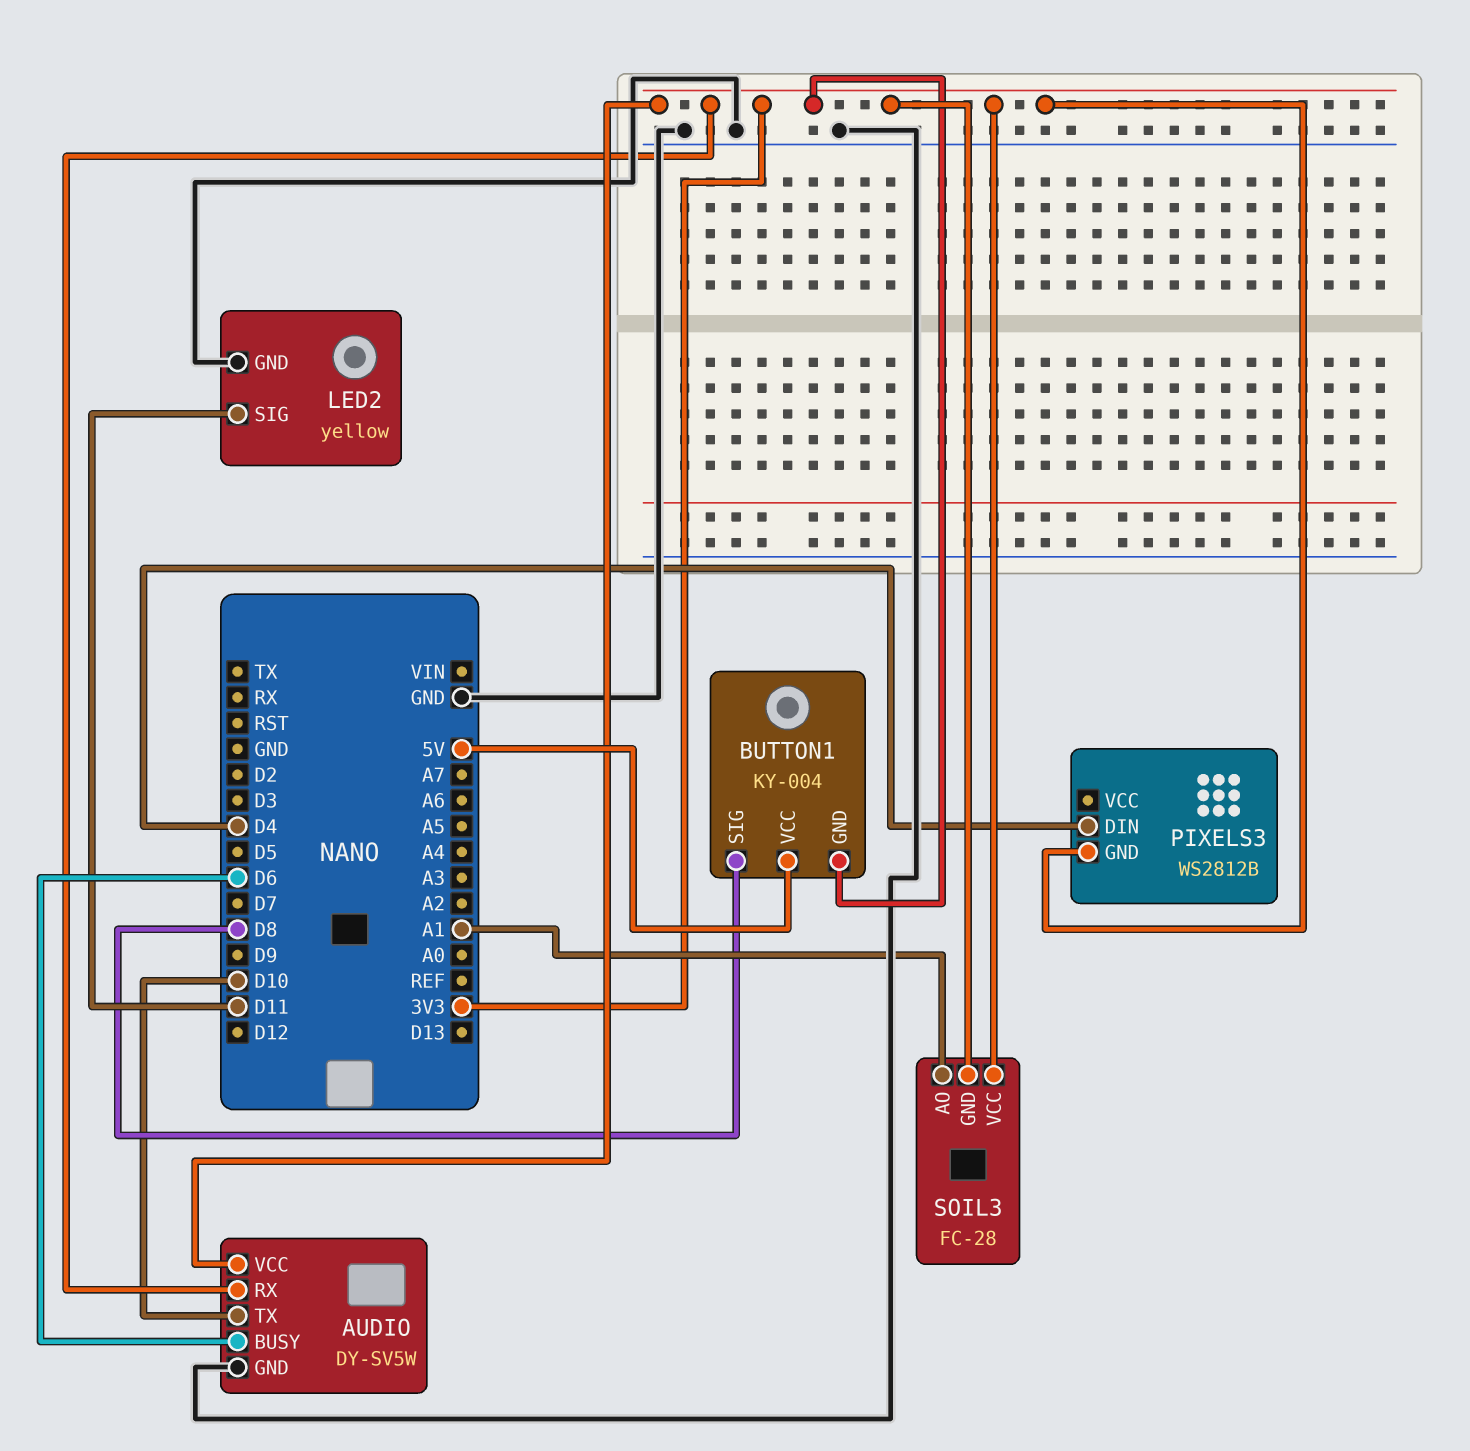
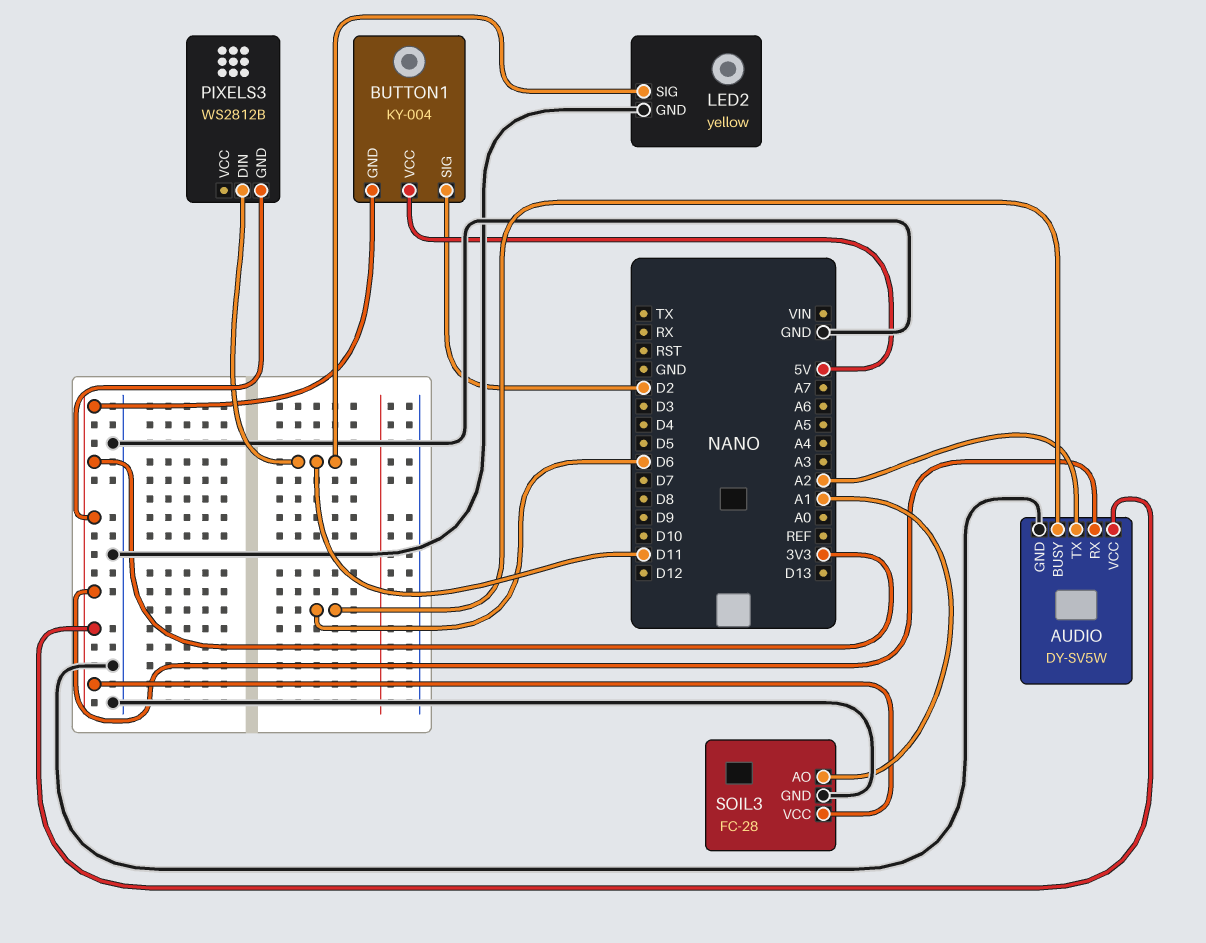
AUDIO pin TX: D10 -> A2
BUTTON1 pin SIG: D8 -> D2
PIXELS3 pin DIN: D4 -> D11
SOIL3 pin GND: 3V3 -> GND

